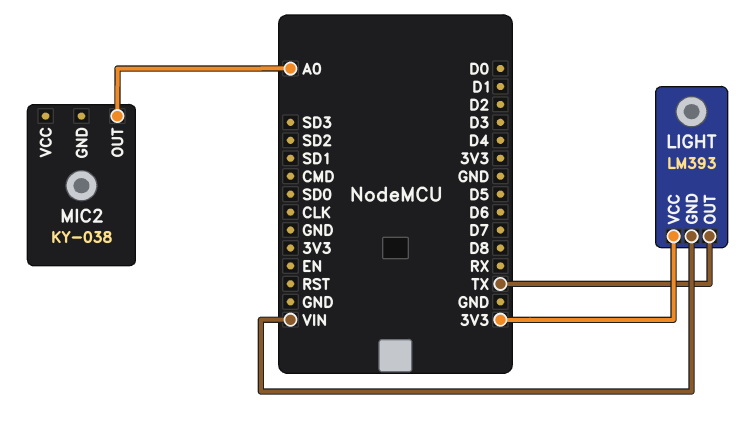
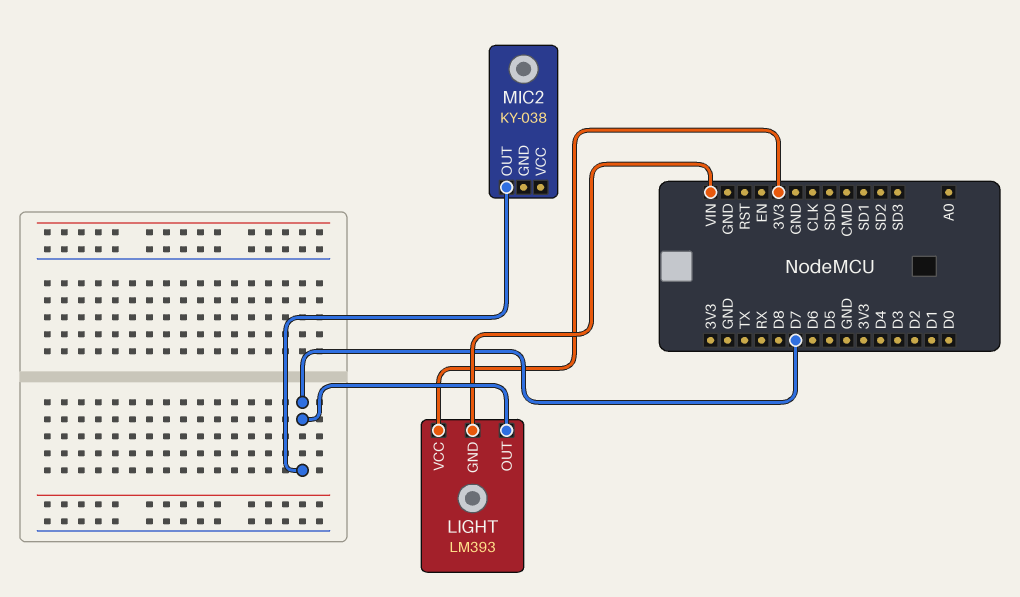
LIGHT pin OUT: TX -> D7
MIC2 pin OUT: A0 -> D7

